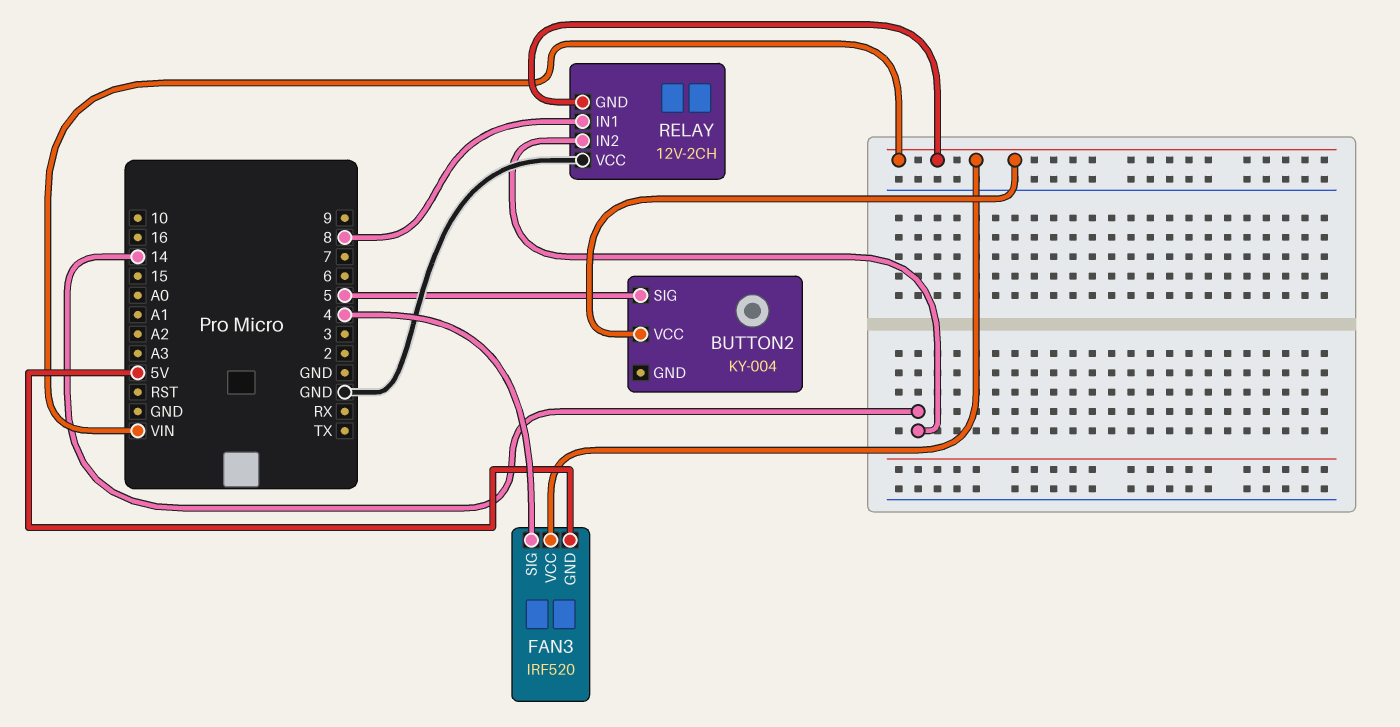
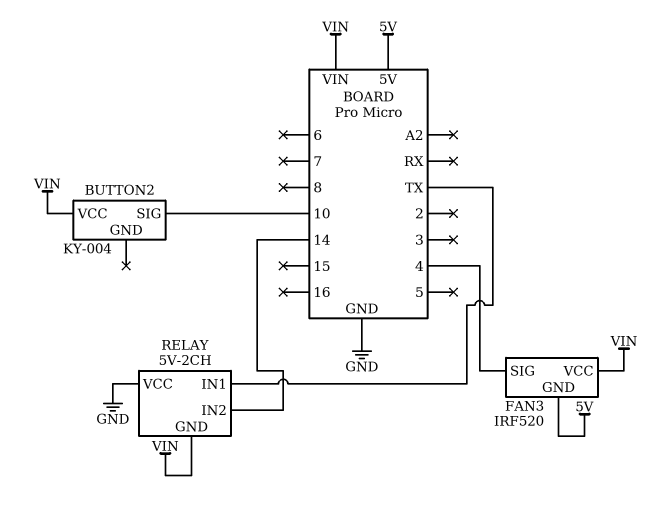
BUTTON2 pin SIG: 5 -> 10
RELAY: 12V-2CH -> 5V-2CH
RELAY pin IN1: 8 -> TX

